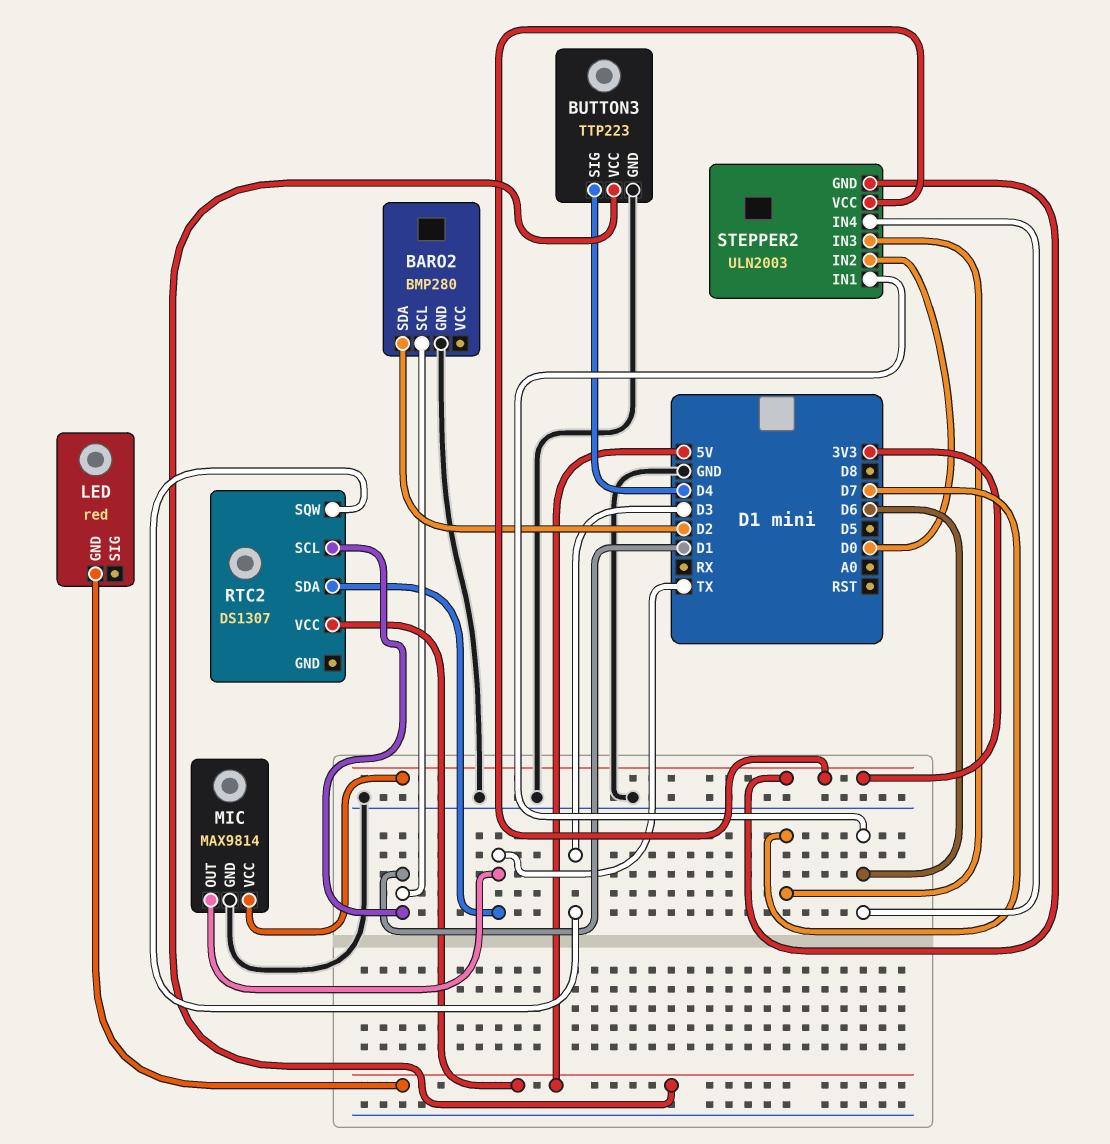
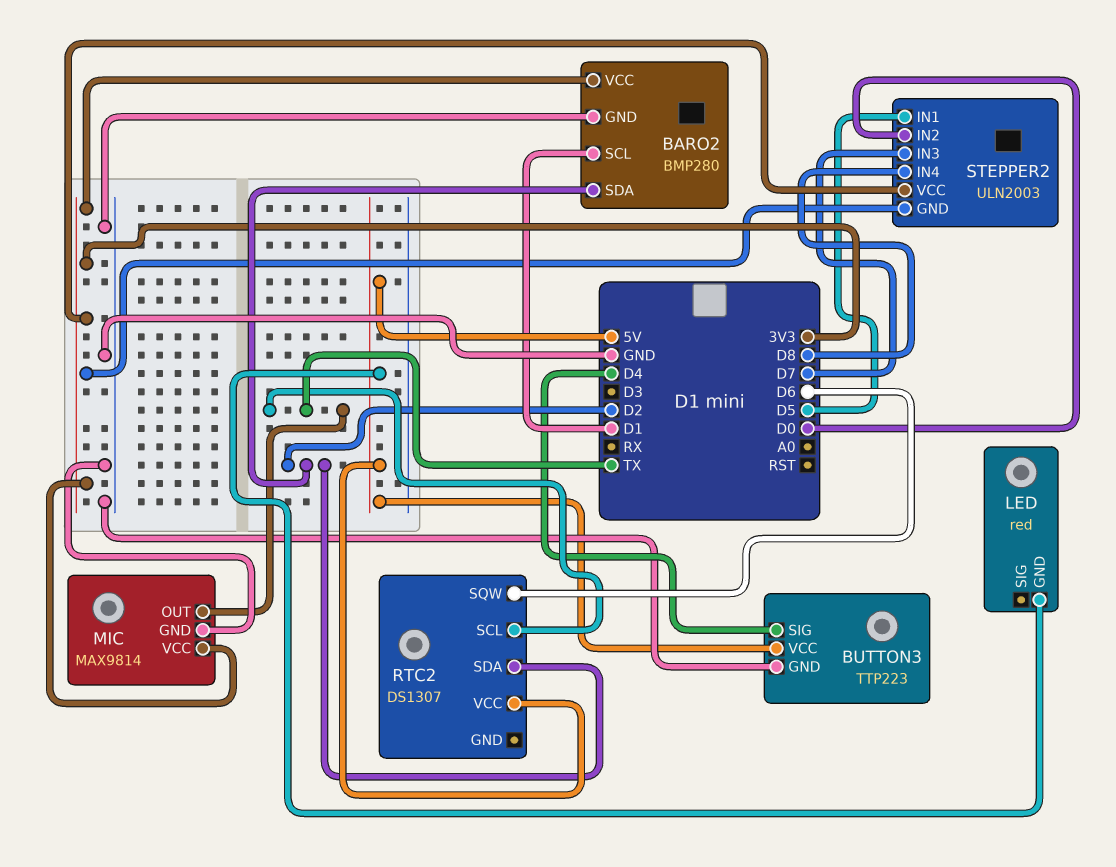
BARO2 pin VCC: none -> 3V3
RTC2 pin SCL: D1 -> TX
RTC2 pin SDA: TX -> D2
RTC2 pin SQW: D3 -> D6
STEPPER2 pin IN1: D6 -> D5
STEPPER2 pin IN4: D6 -> D8

